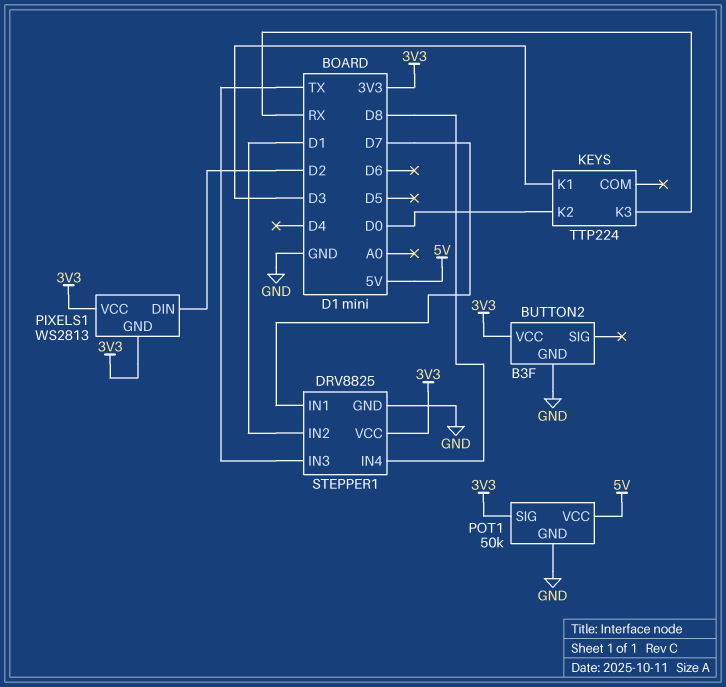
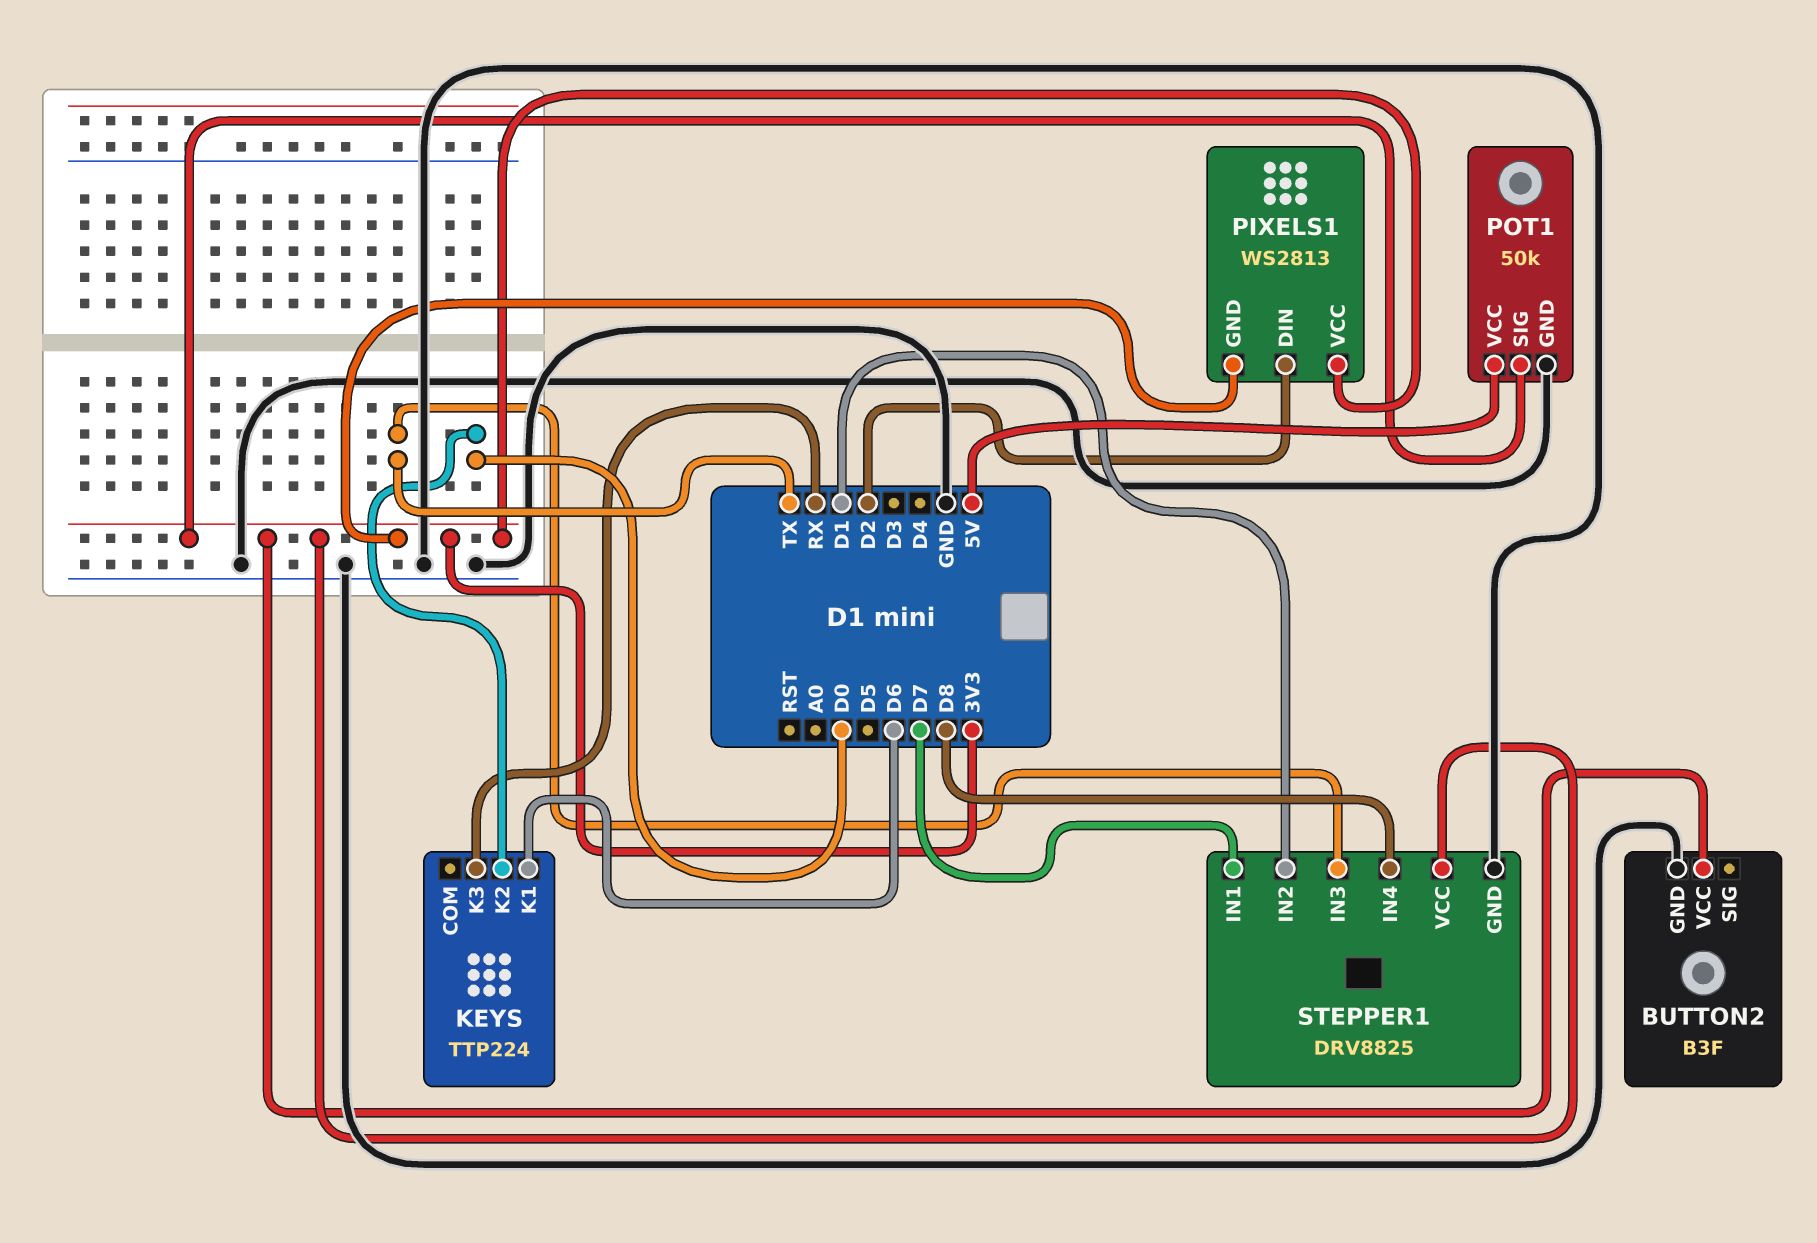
KEYS pin K1: D3 -> D6

